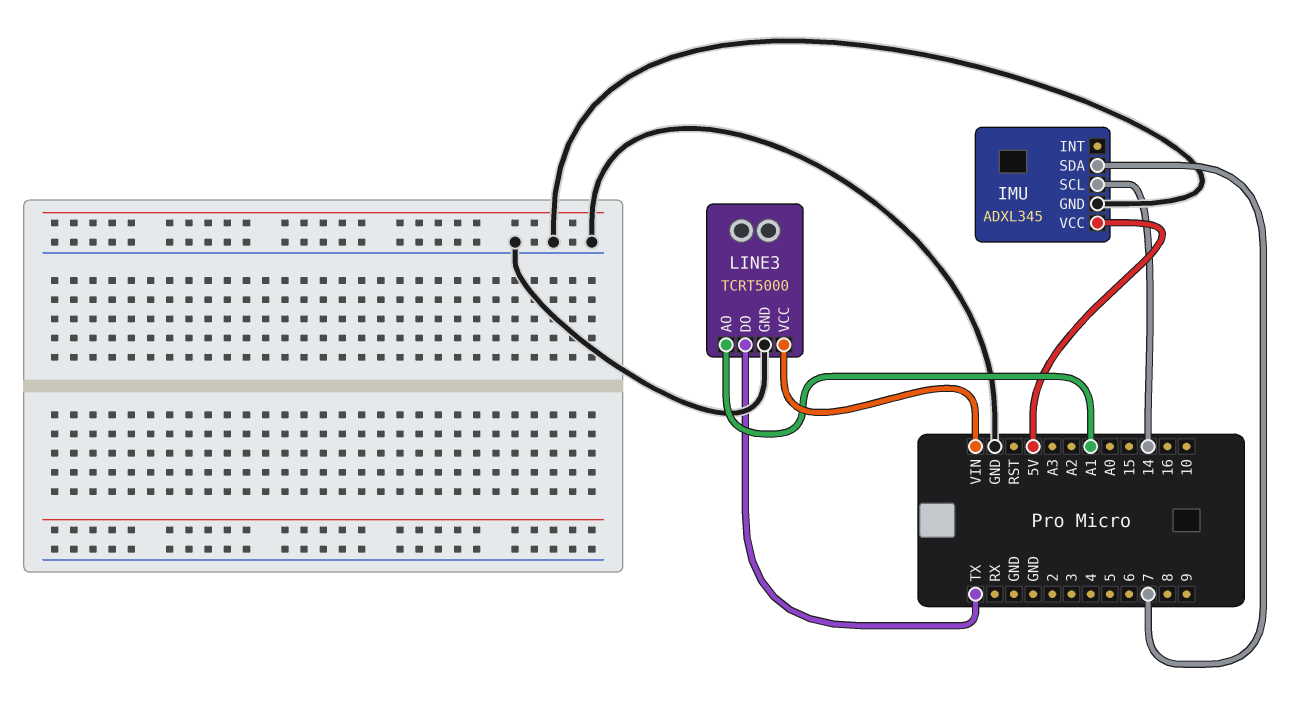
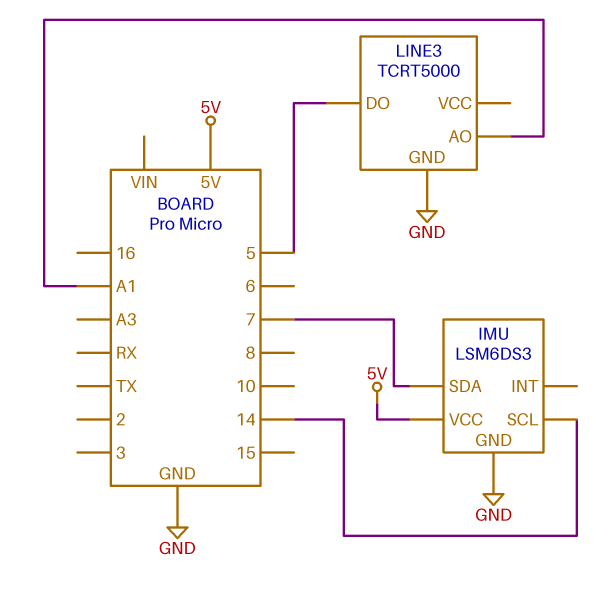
IMU: ADXL345 -> LSM6DS3
LINE3 pin DO: TX -> 5
LINE3 pin VCC: VIN -> none

